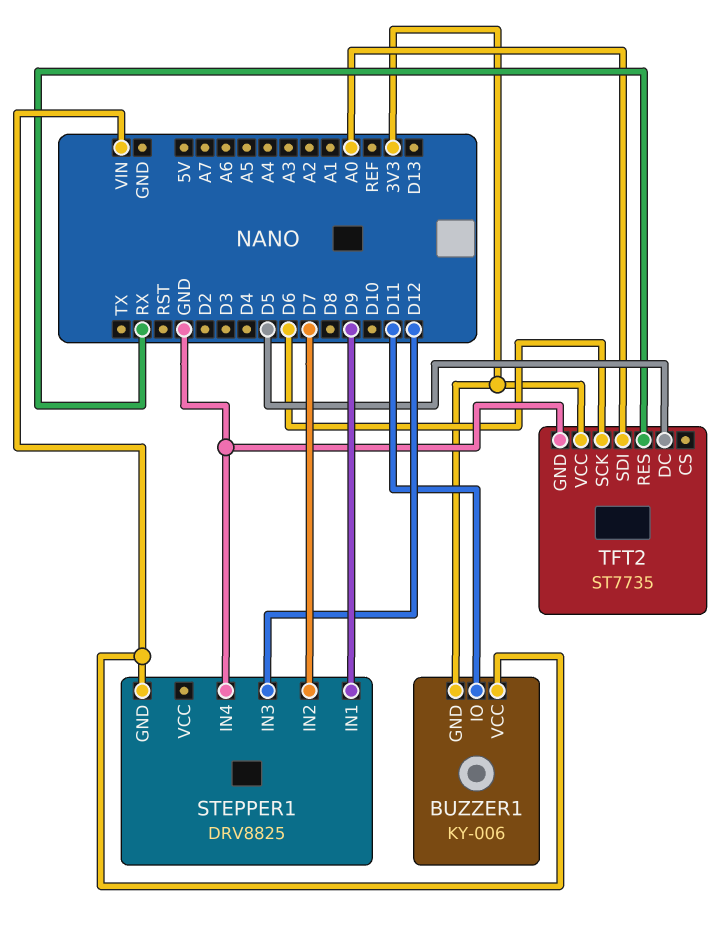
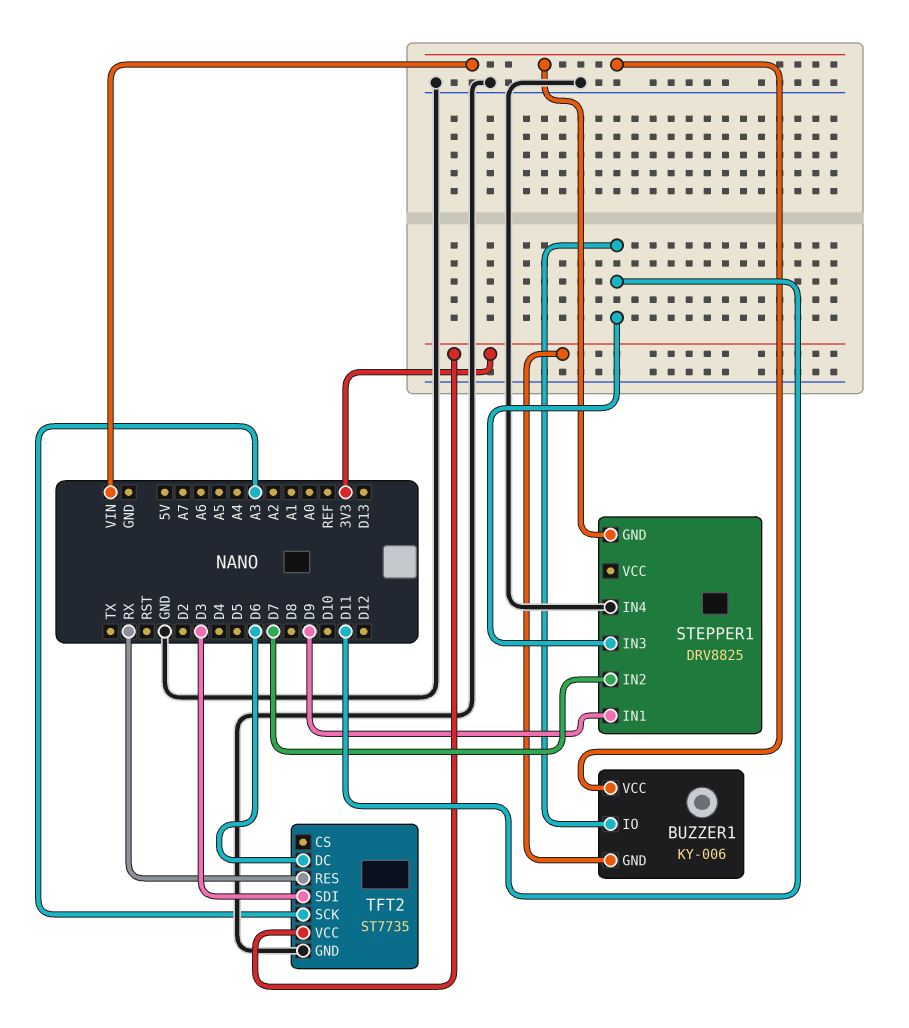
STEPPER1 pin IN3: D12 -> D11
TFT2 pin DC: D5 -> D6
TFT2 pin SCK: D6 -> A3
TFT2 pin SDI: A0 -> D3

